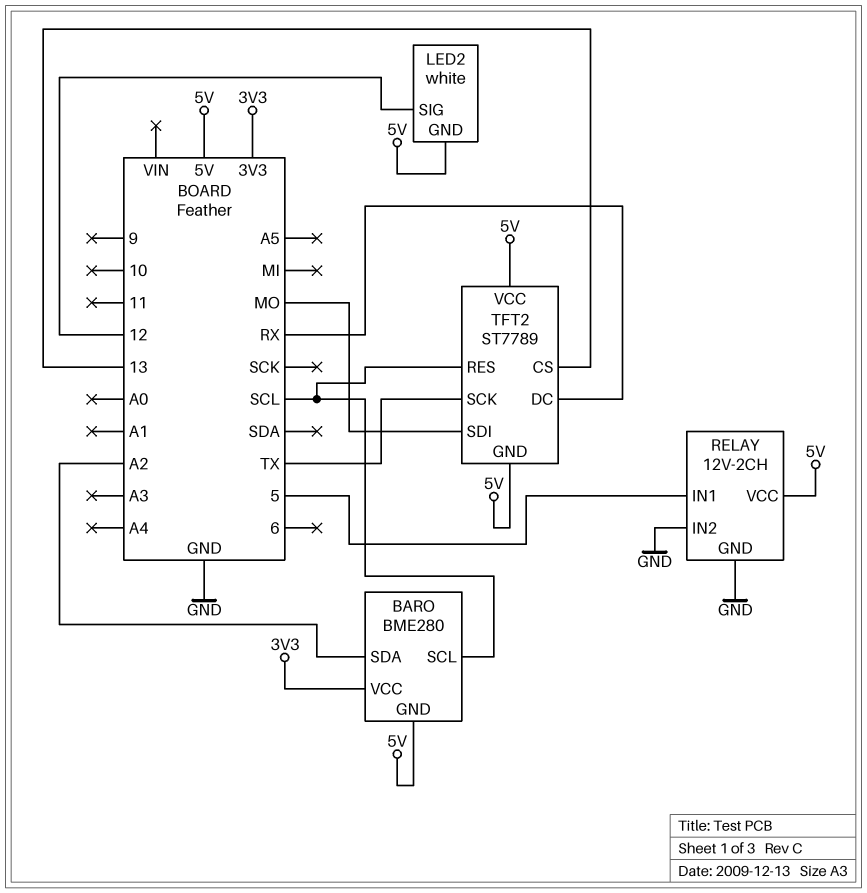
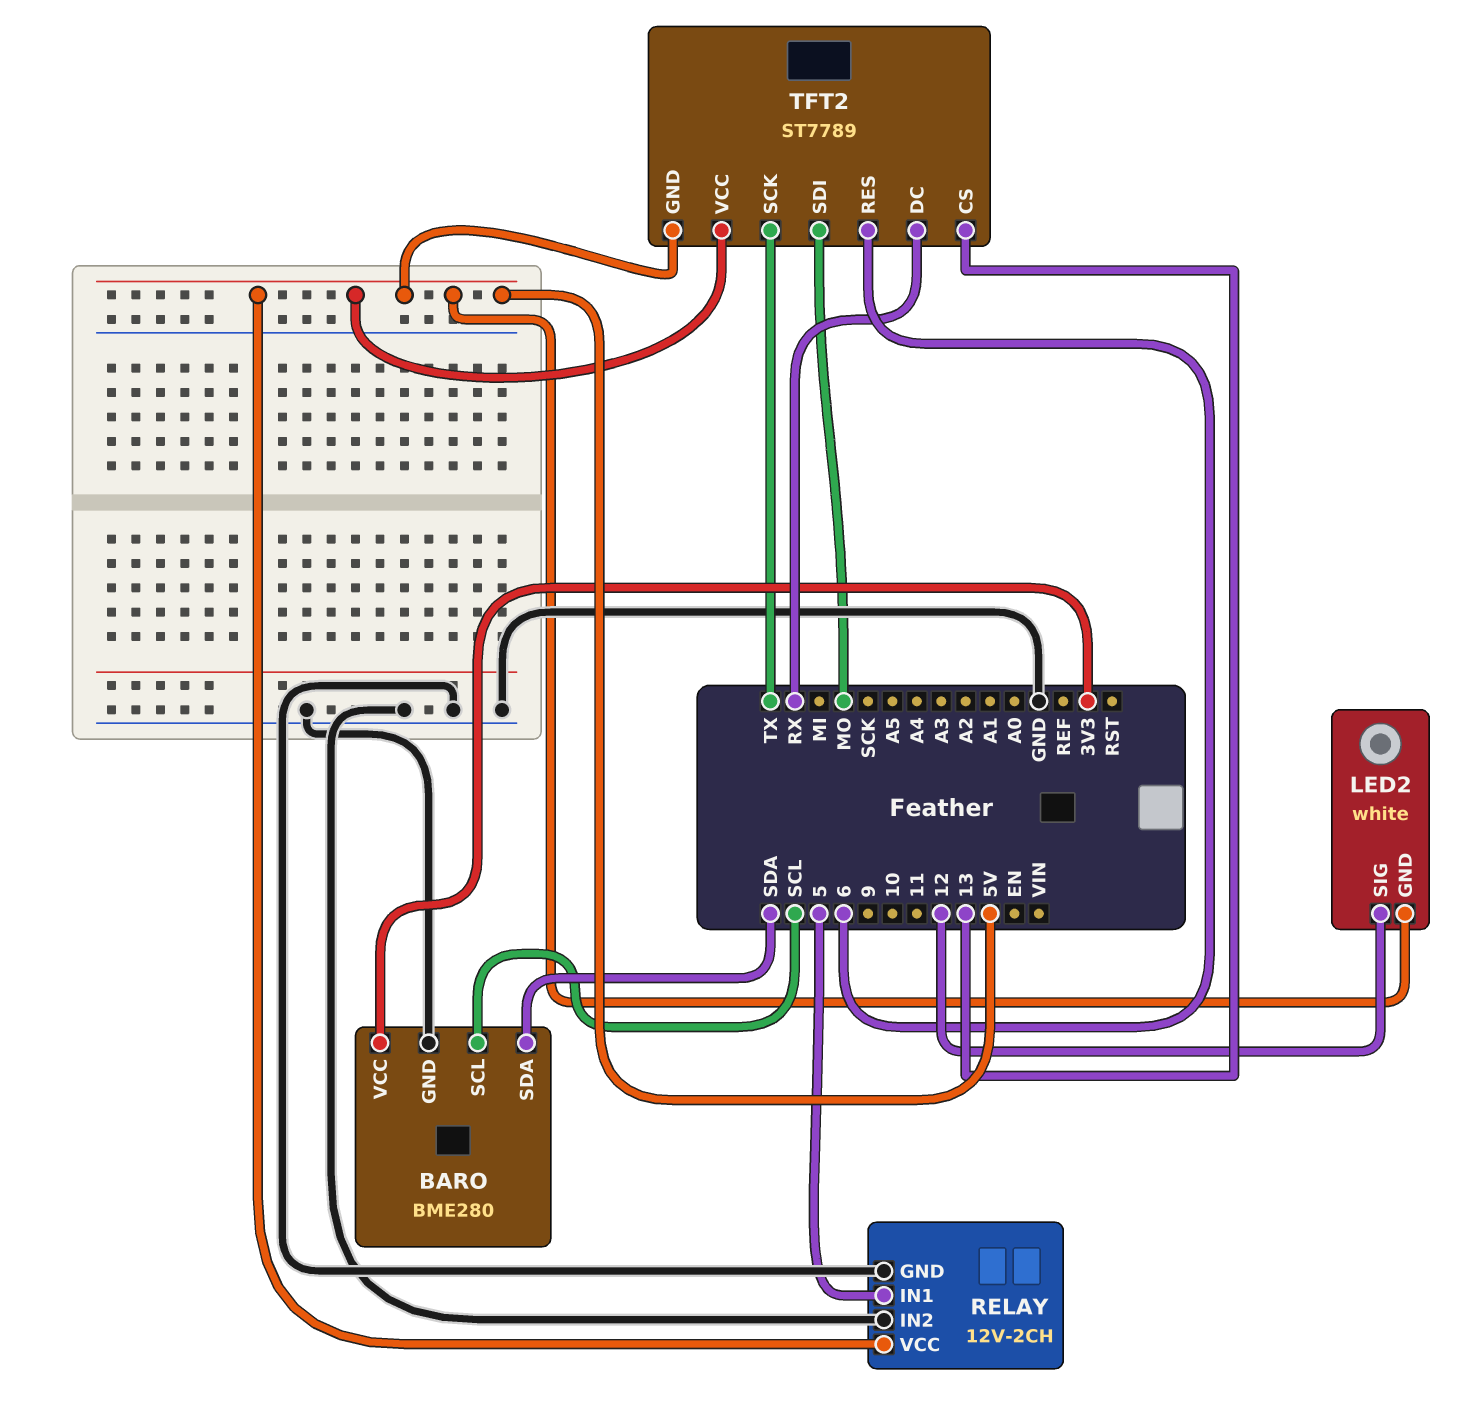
BARO pin GND: 5V -> GND
BARO pin SDA: A2 -> SDA
TFT2 pin RES: SCL -> 6

